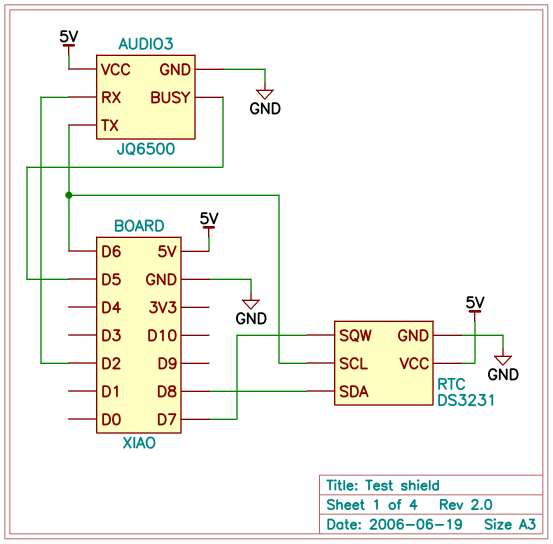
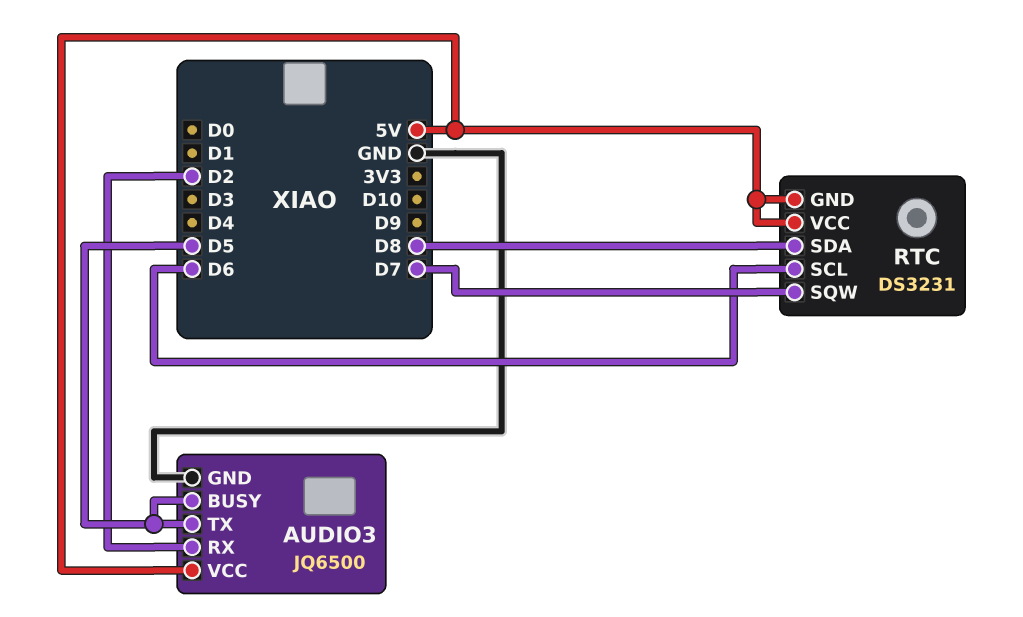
AUDIO3 pin TX: D6 -> D5
RTC pin GND: GND -> 5V

